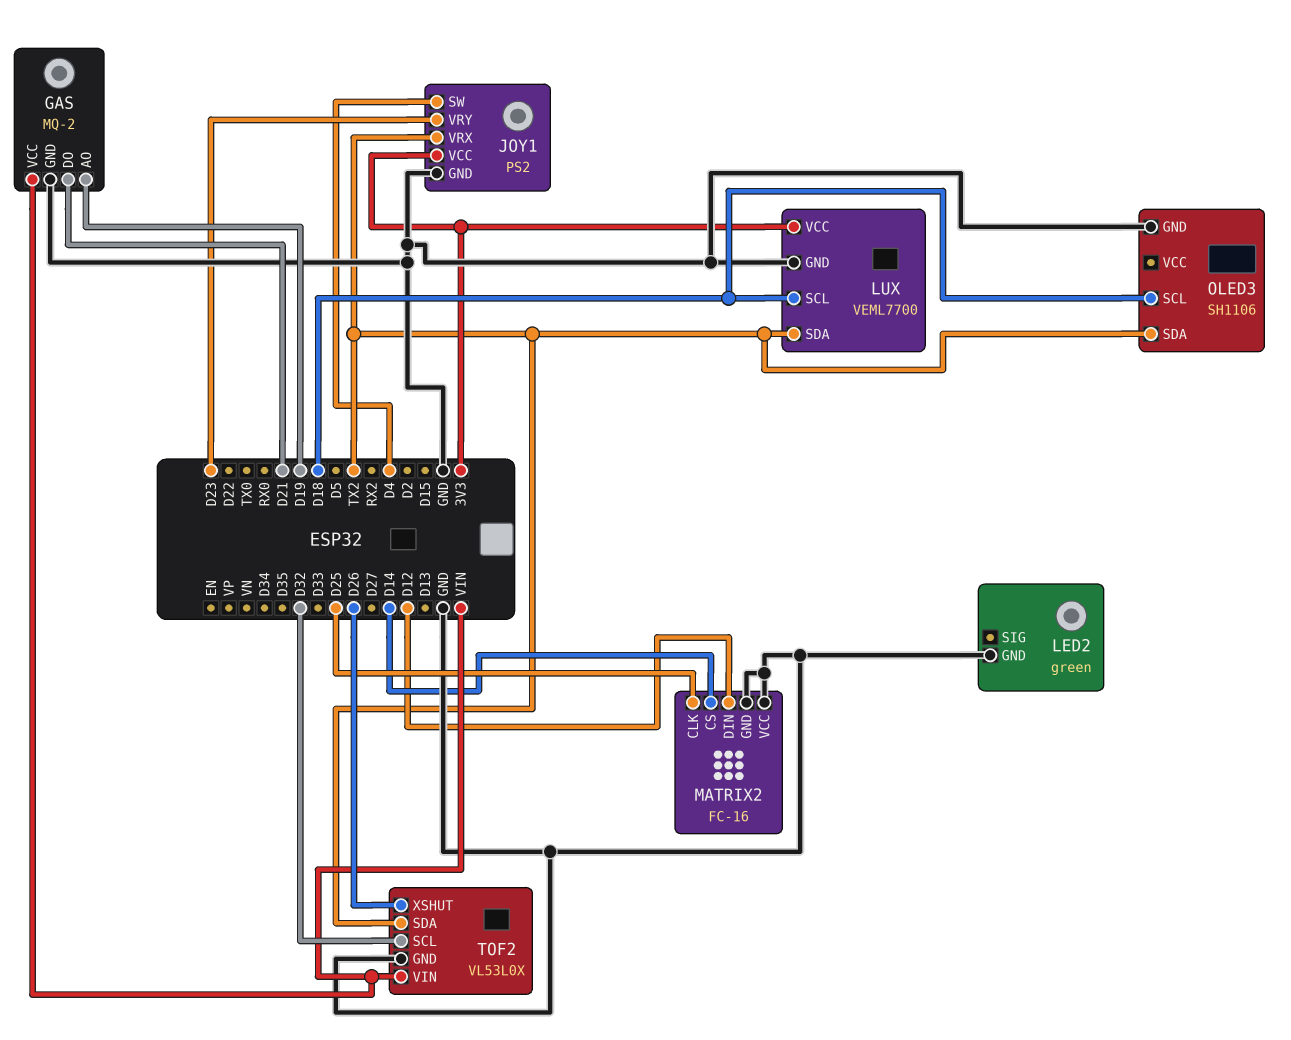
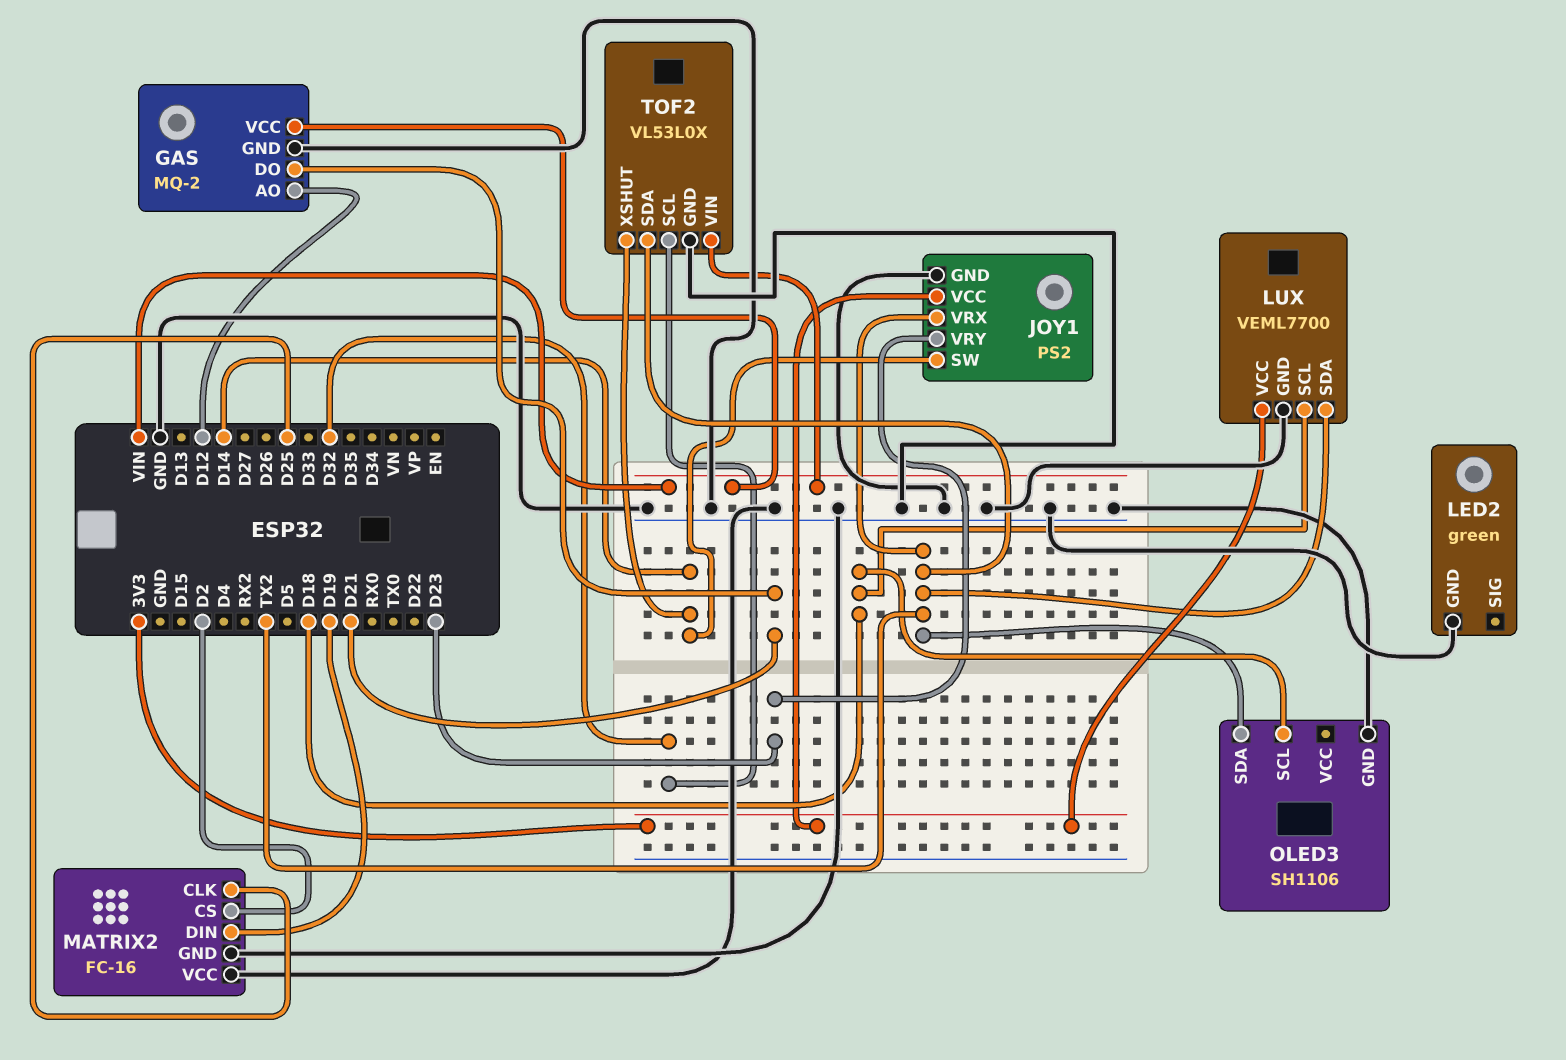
GAS pin AO: D19 -> D12
JOY1 pin SW: D4 -> D14
MATRIX2 pin CS: D14 -> D2
MATRIX2 pin DIN: D12 -> D19
TOF2 pin XSHUT: D26 -> D14

